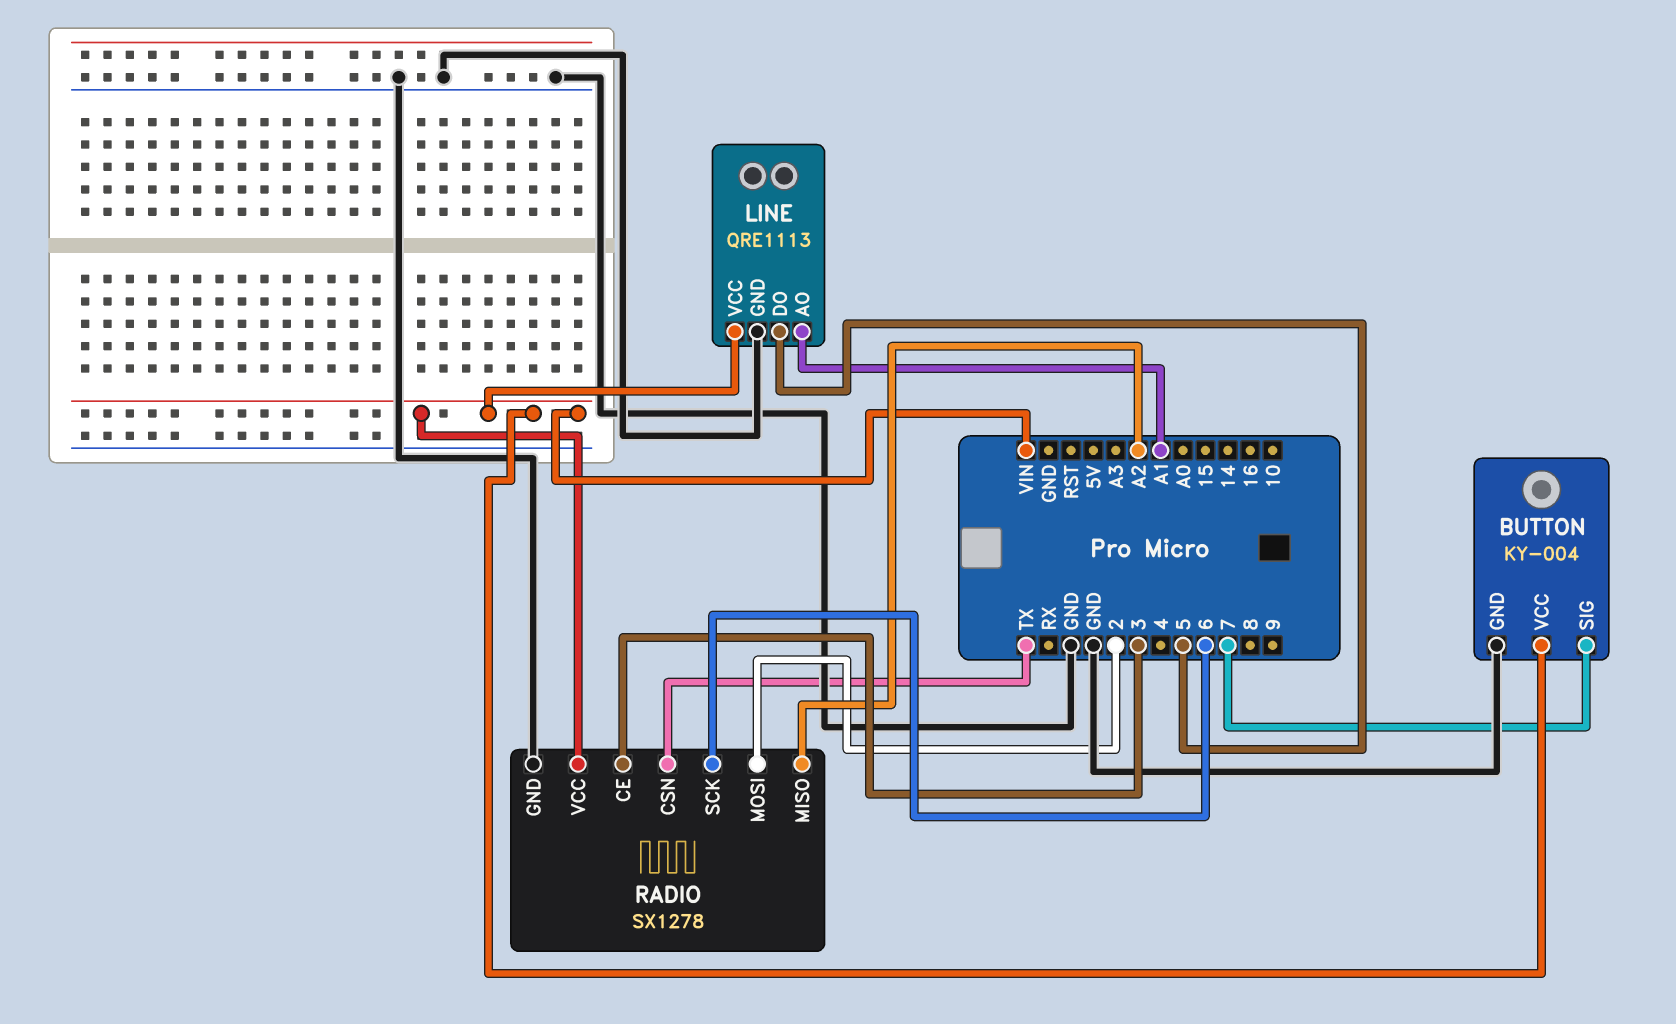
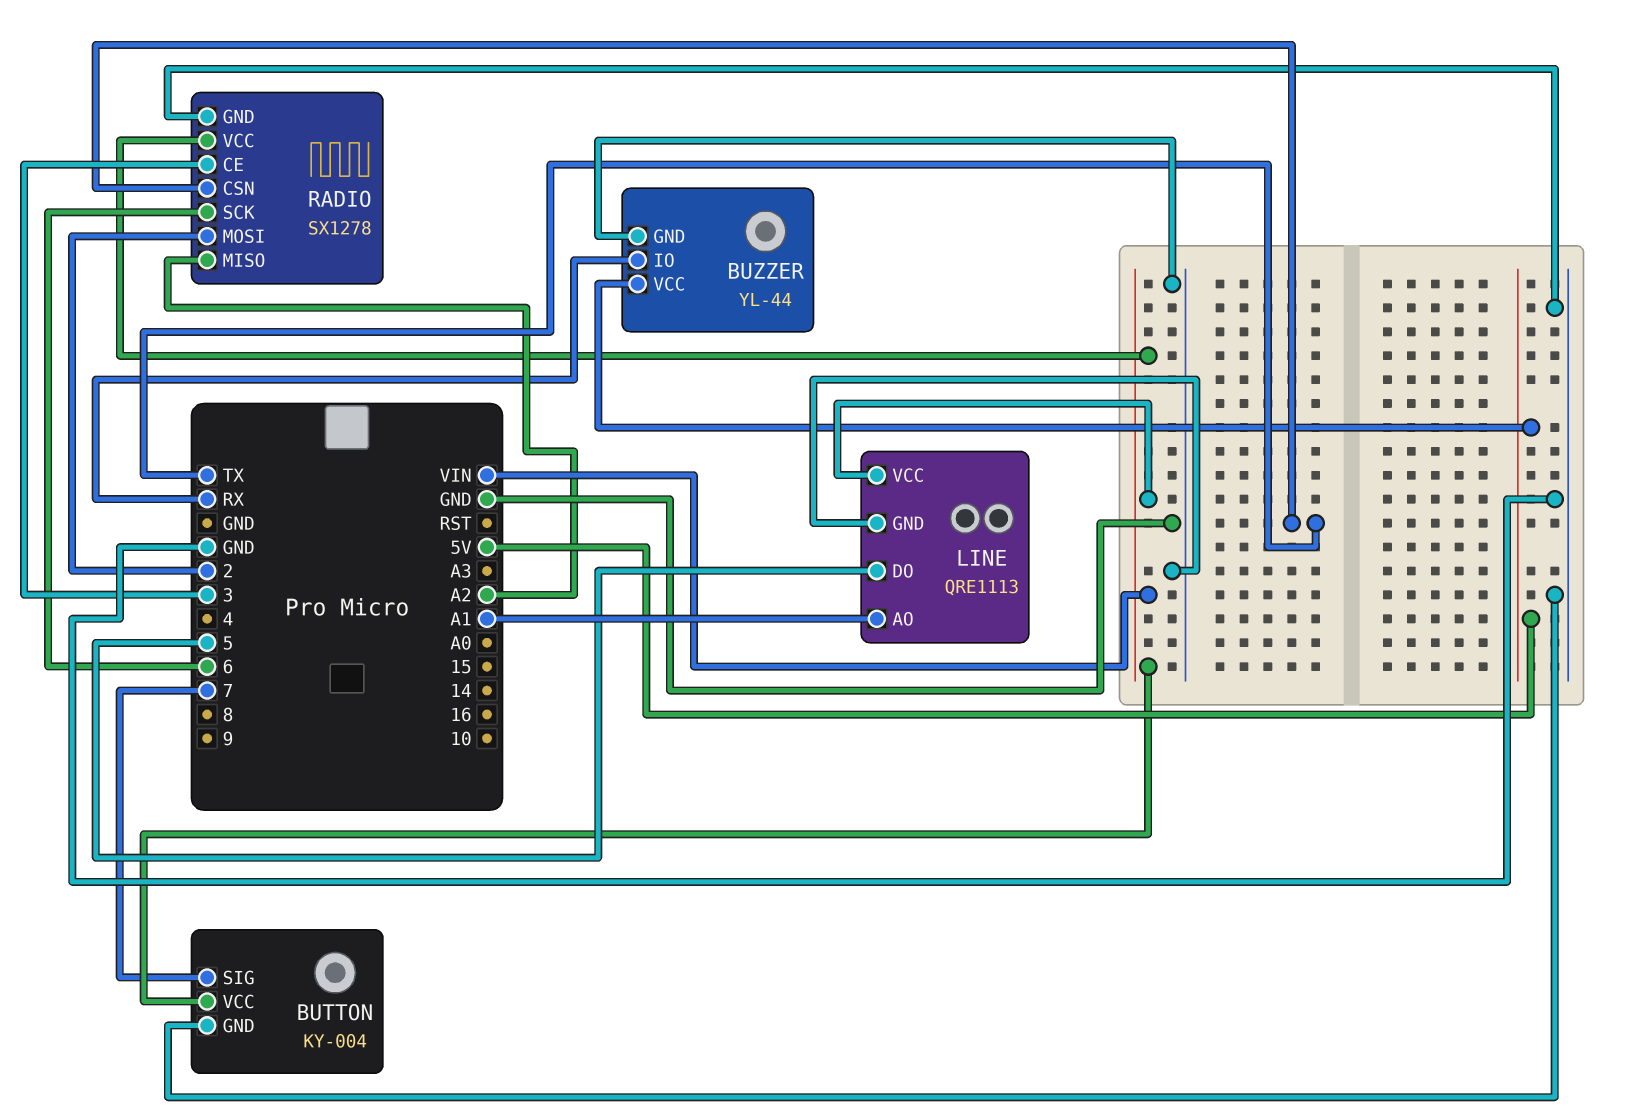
BUZZER: none -> YL-44
BUZZER pin GND: none -> GND
BUZZER pin IO: none -> RX
BUZZER pin VCC: none -> 5V

